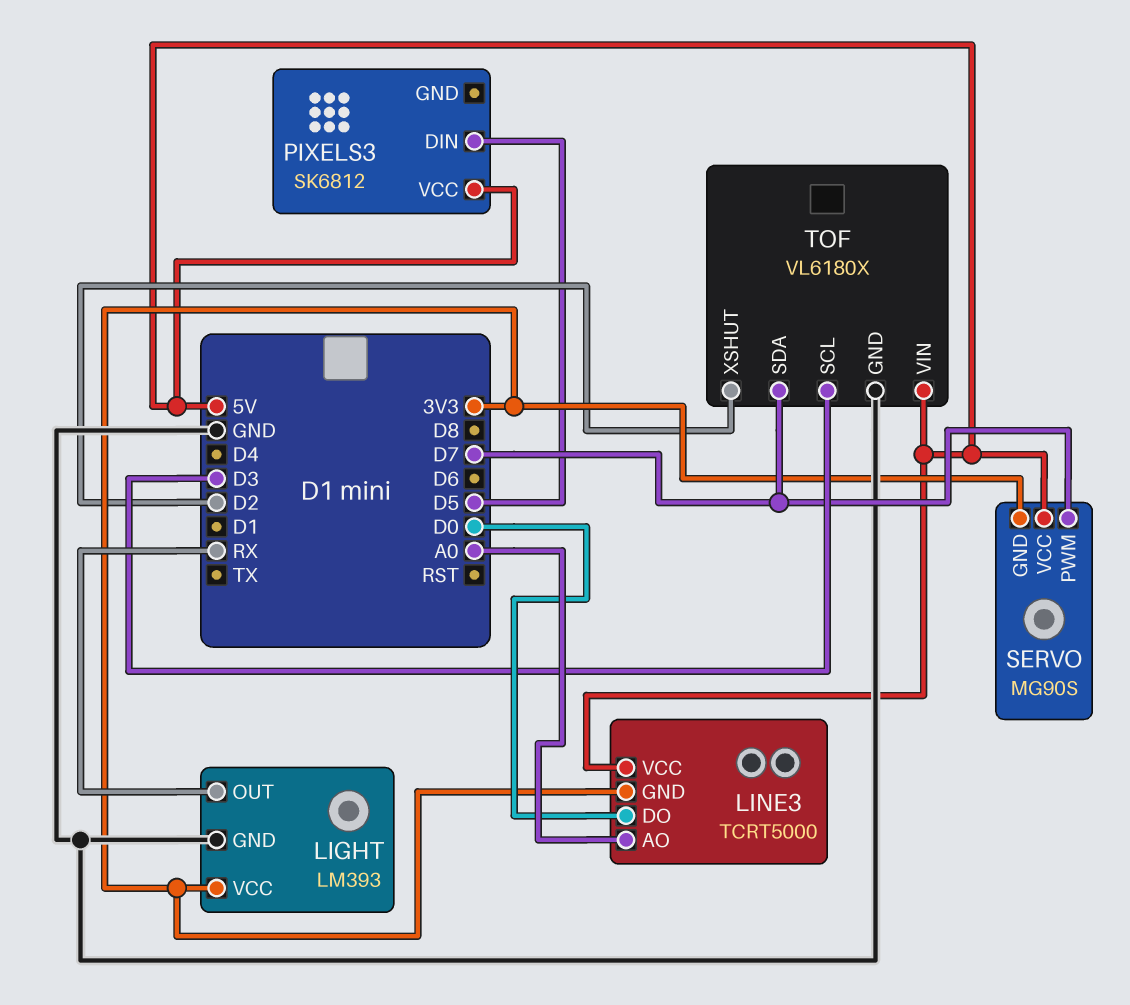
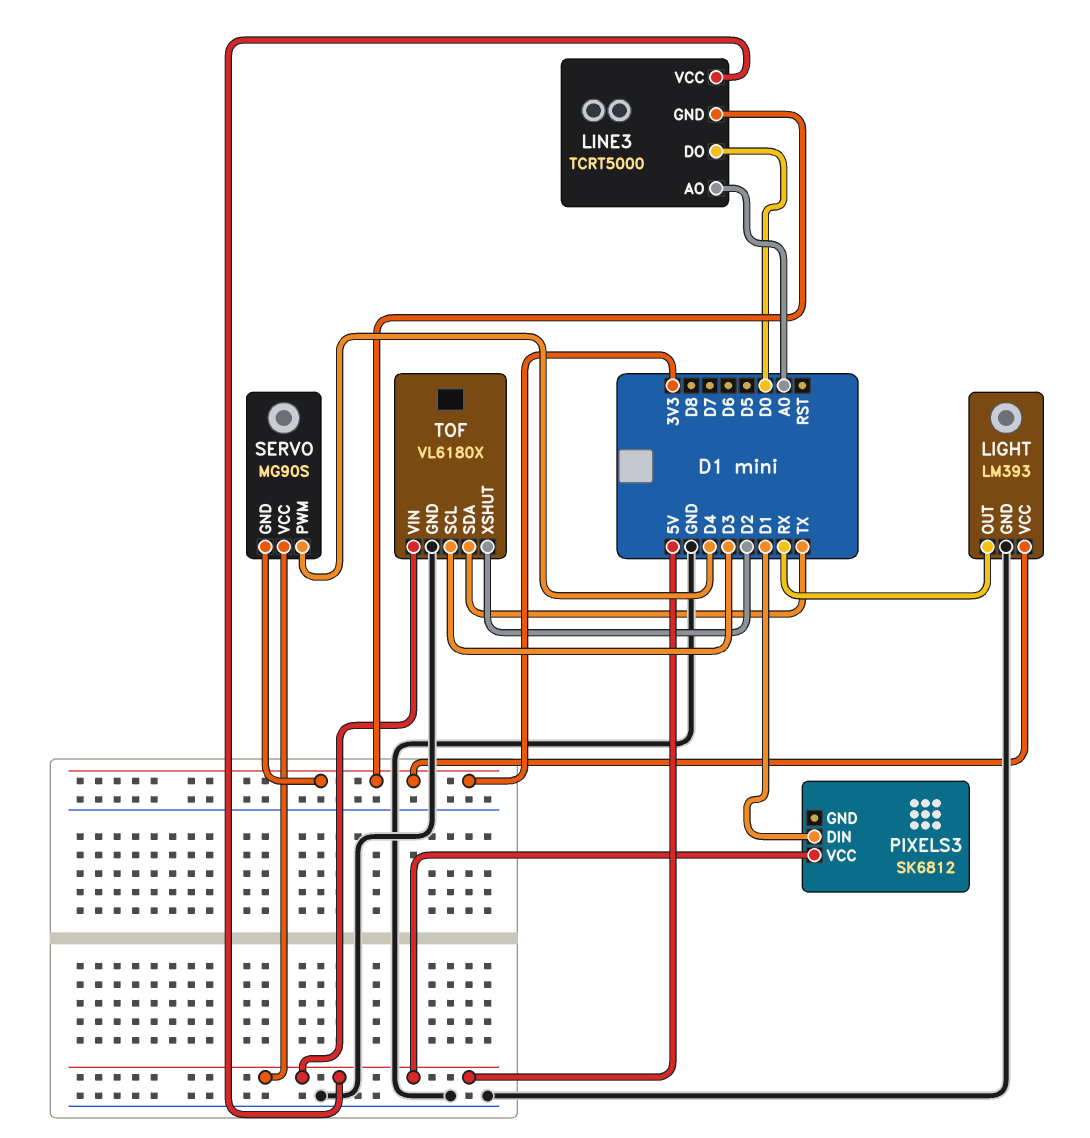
PIXELS3 pin DIN: D5 -> D1
SERVO pin PWM: D7 -> D4
TOF pin SDA: D7 -> TX

